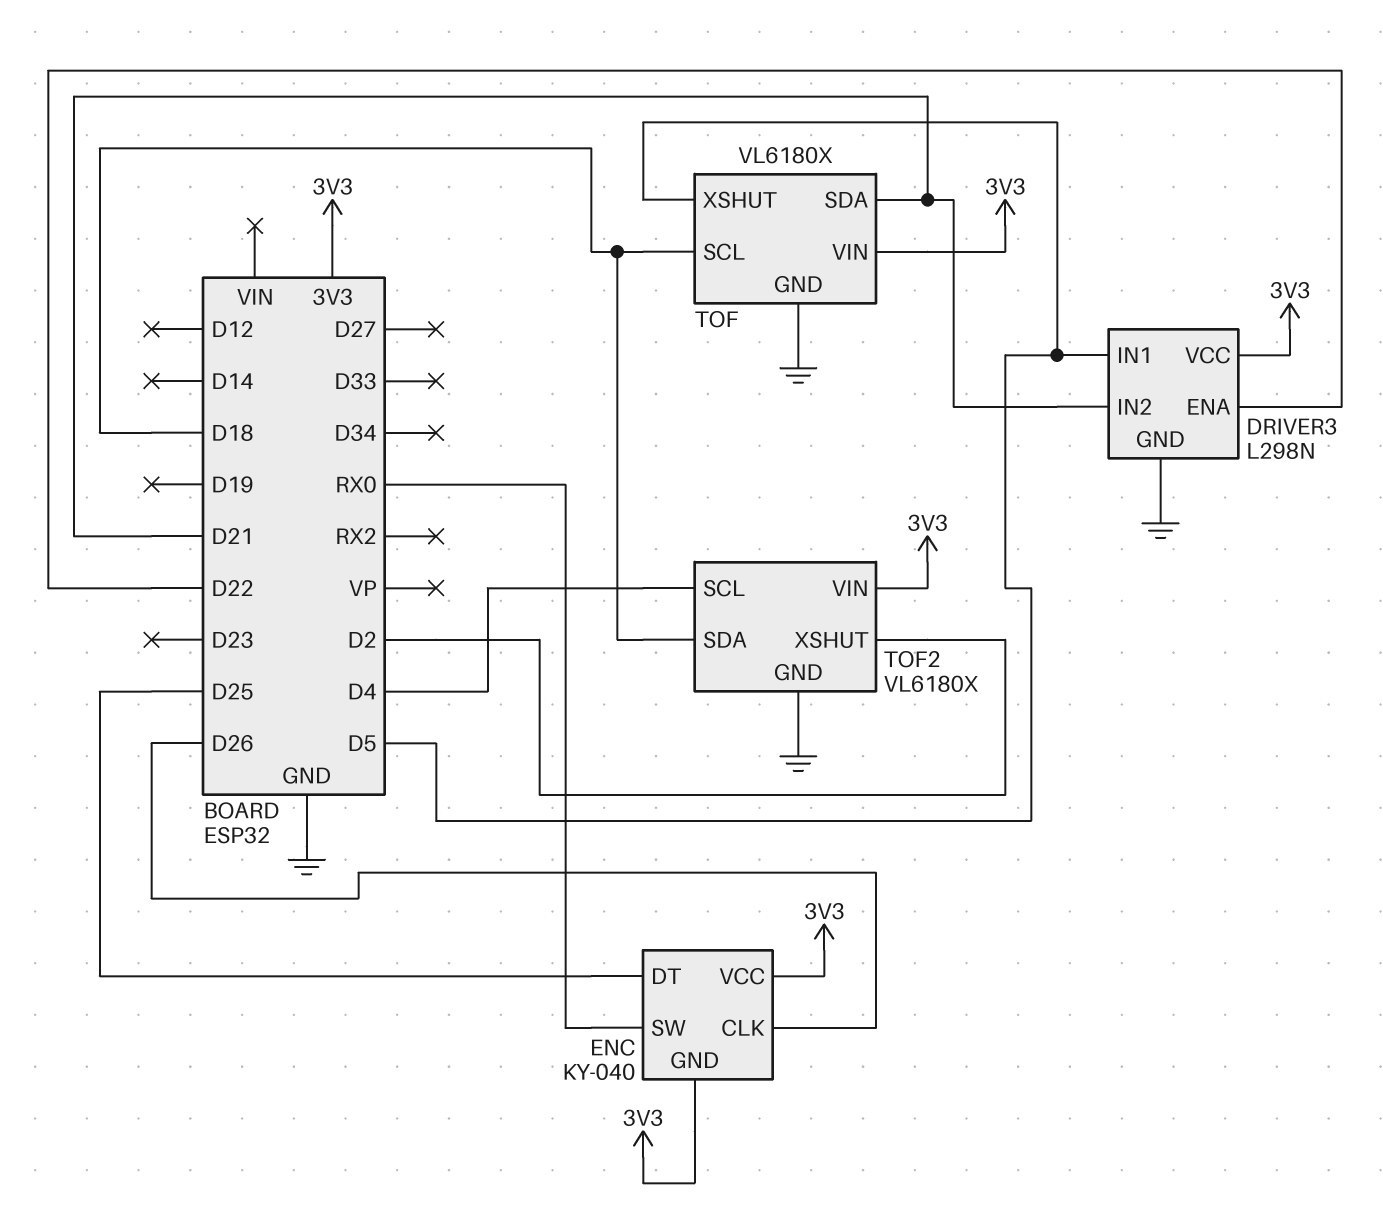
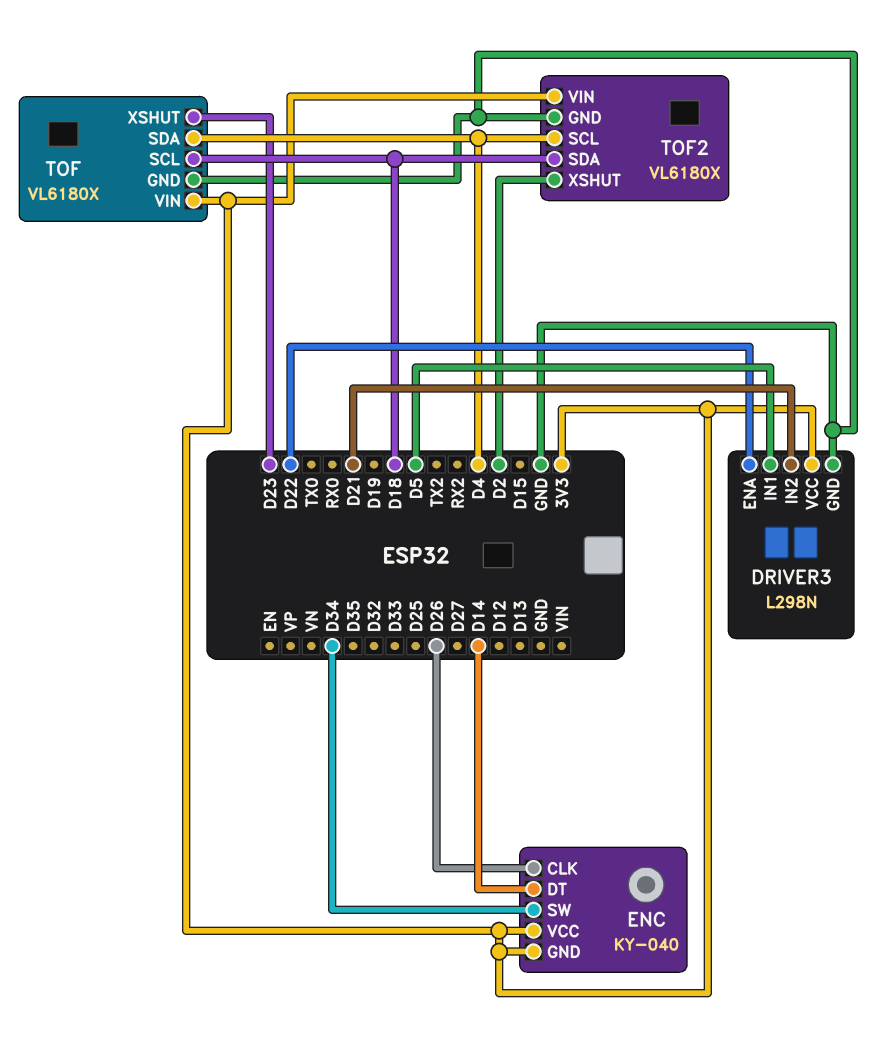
ENC pin DT: D25 -> D14
ENC pin SW: RX0 -> D34
TOF pin SDA: D21 -> D4
TOF pin XSHUT: D5 -> D23

